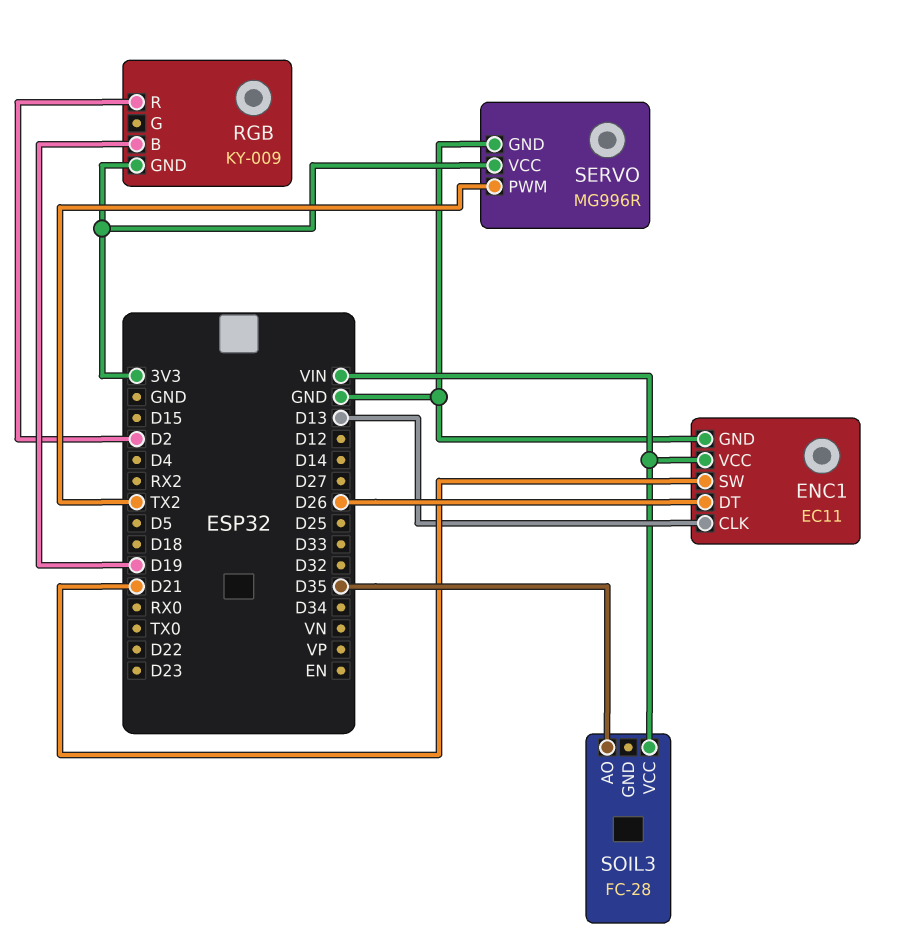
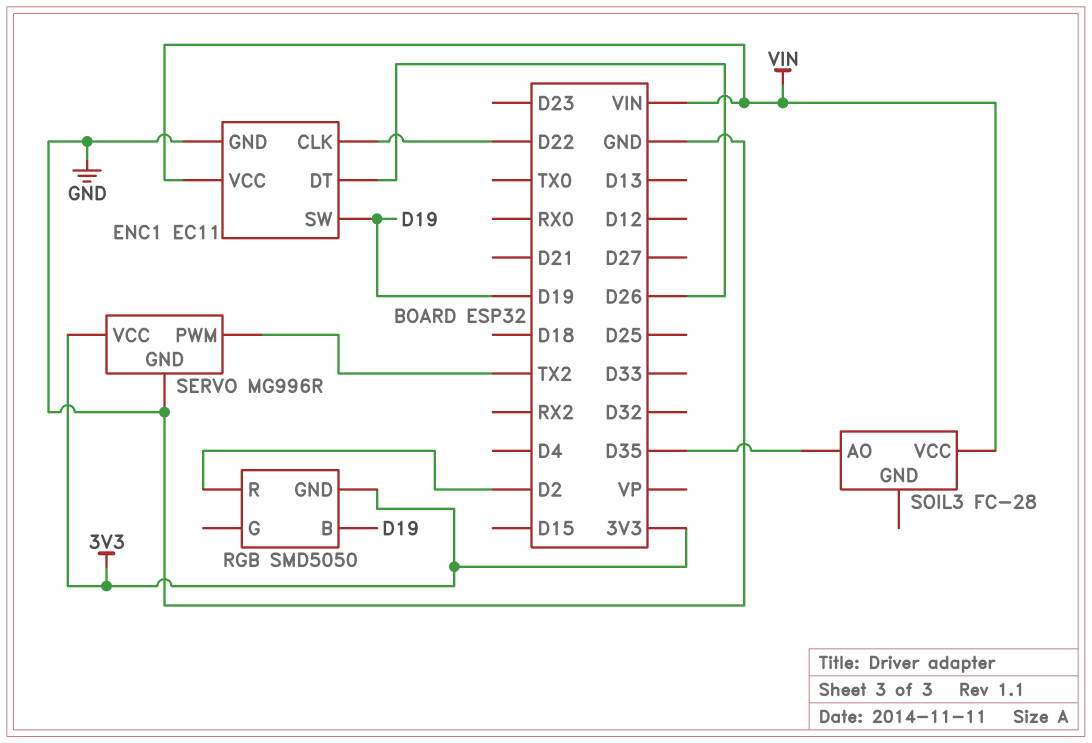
ENC1 pin CLK: D13 -> D22
ENC1 pin SW: D21 -> D19
RGB: KY-009 -> SMD5050

